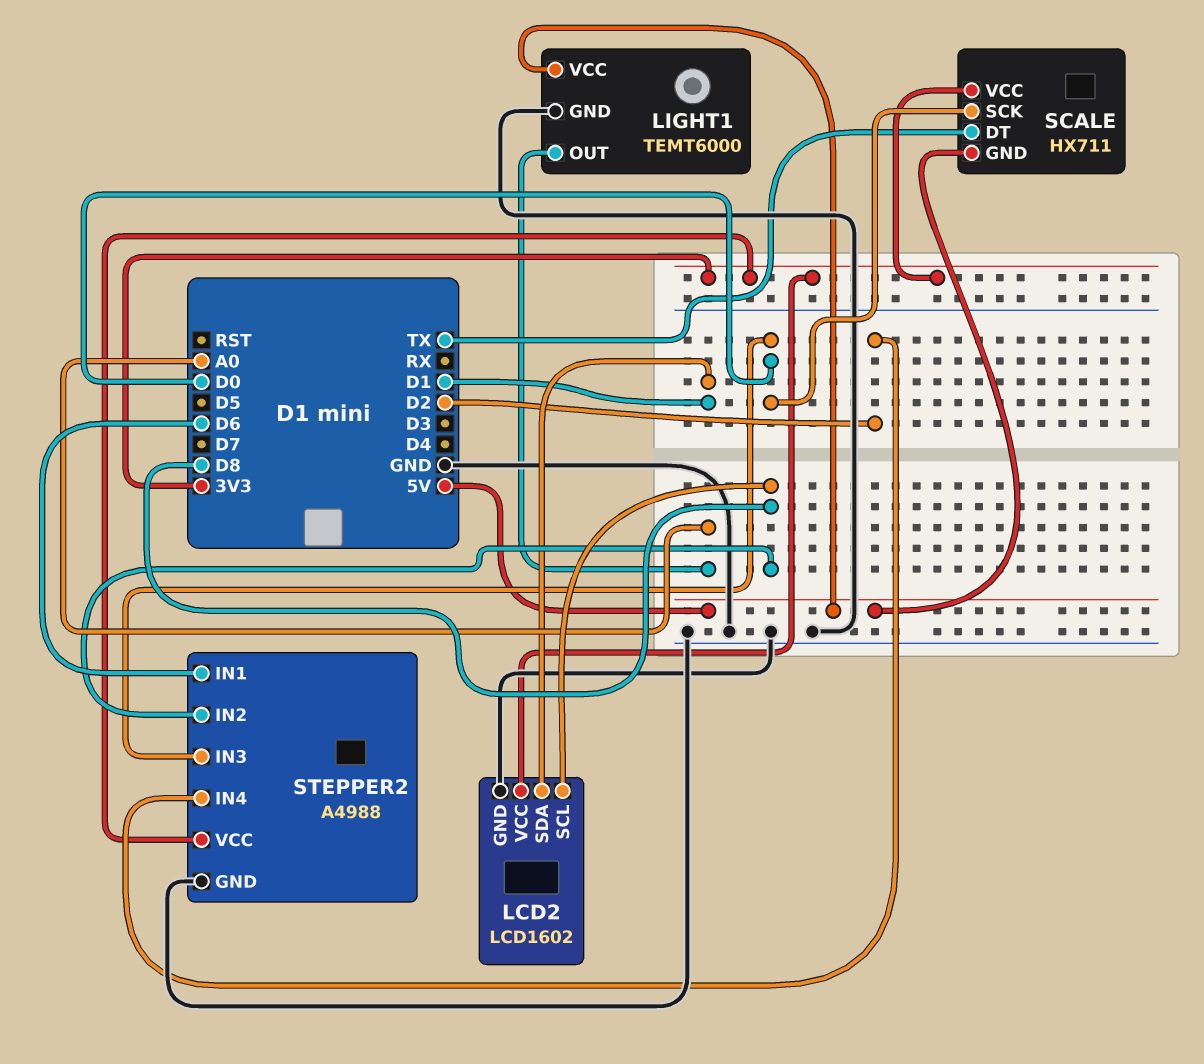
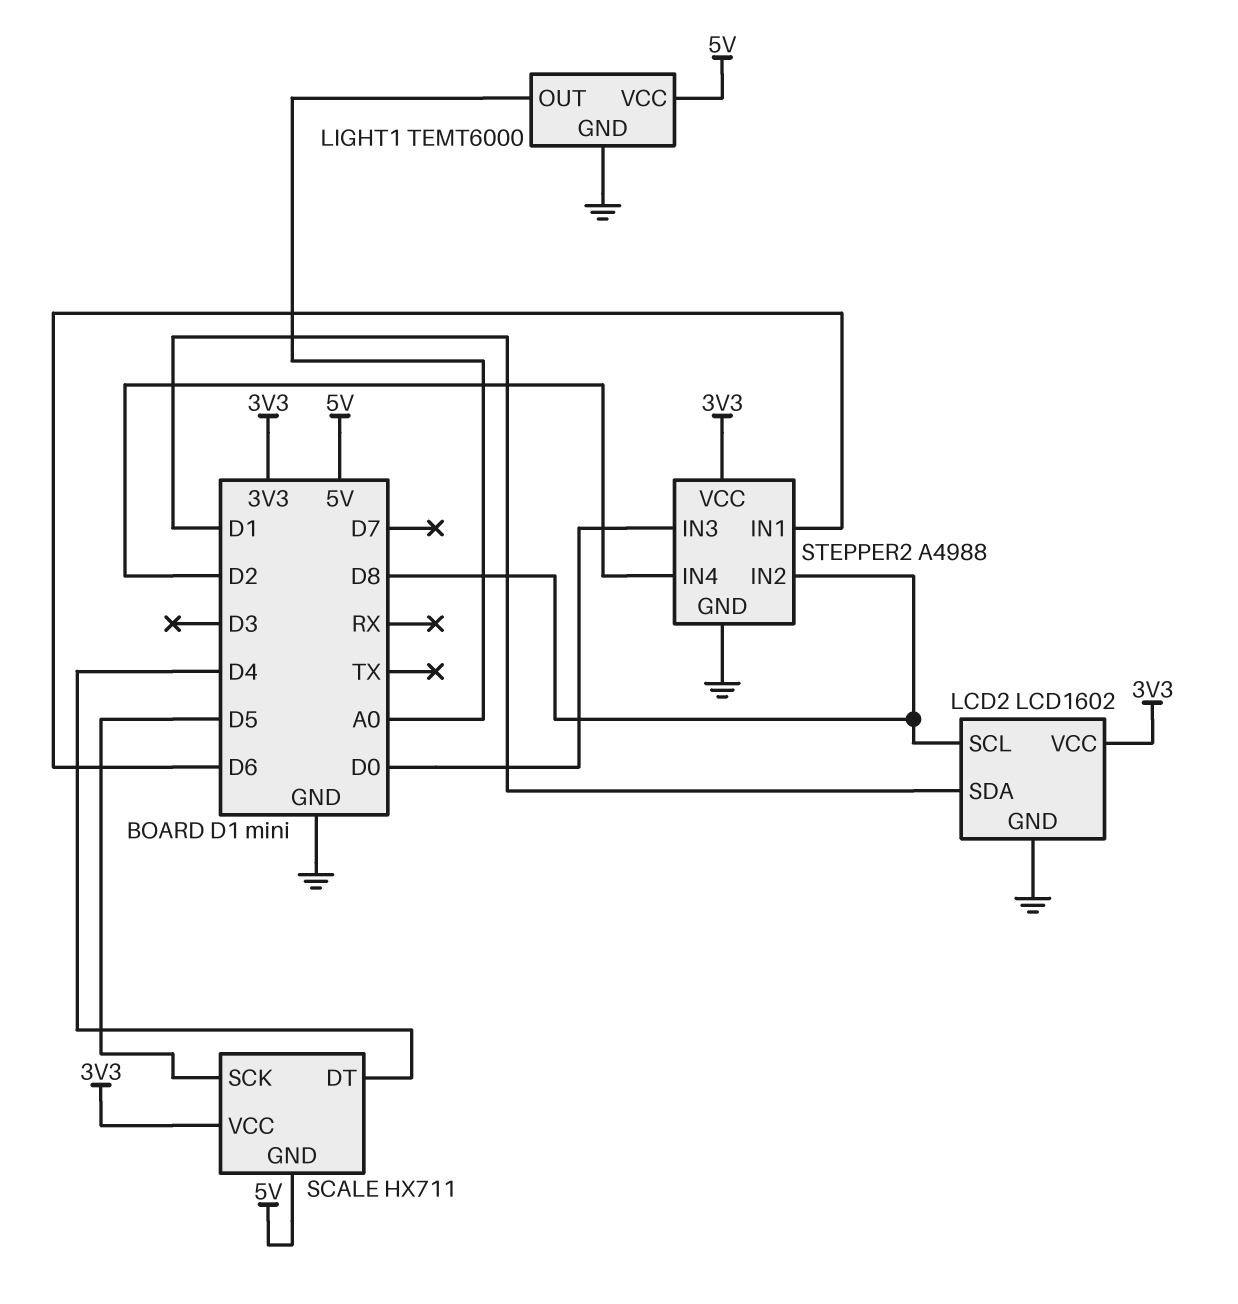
SCALE pin DT: TX -> D4
SCALE pin SCK: D0 -> D5

